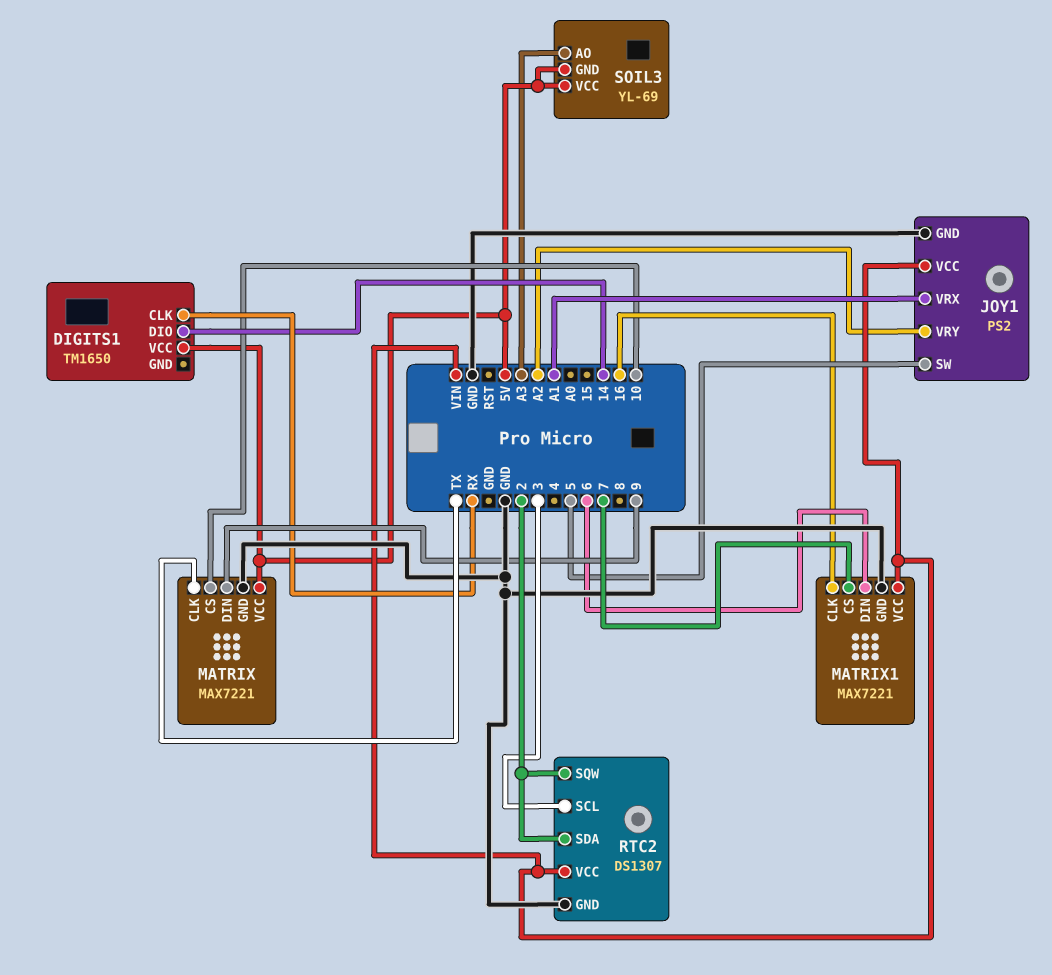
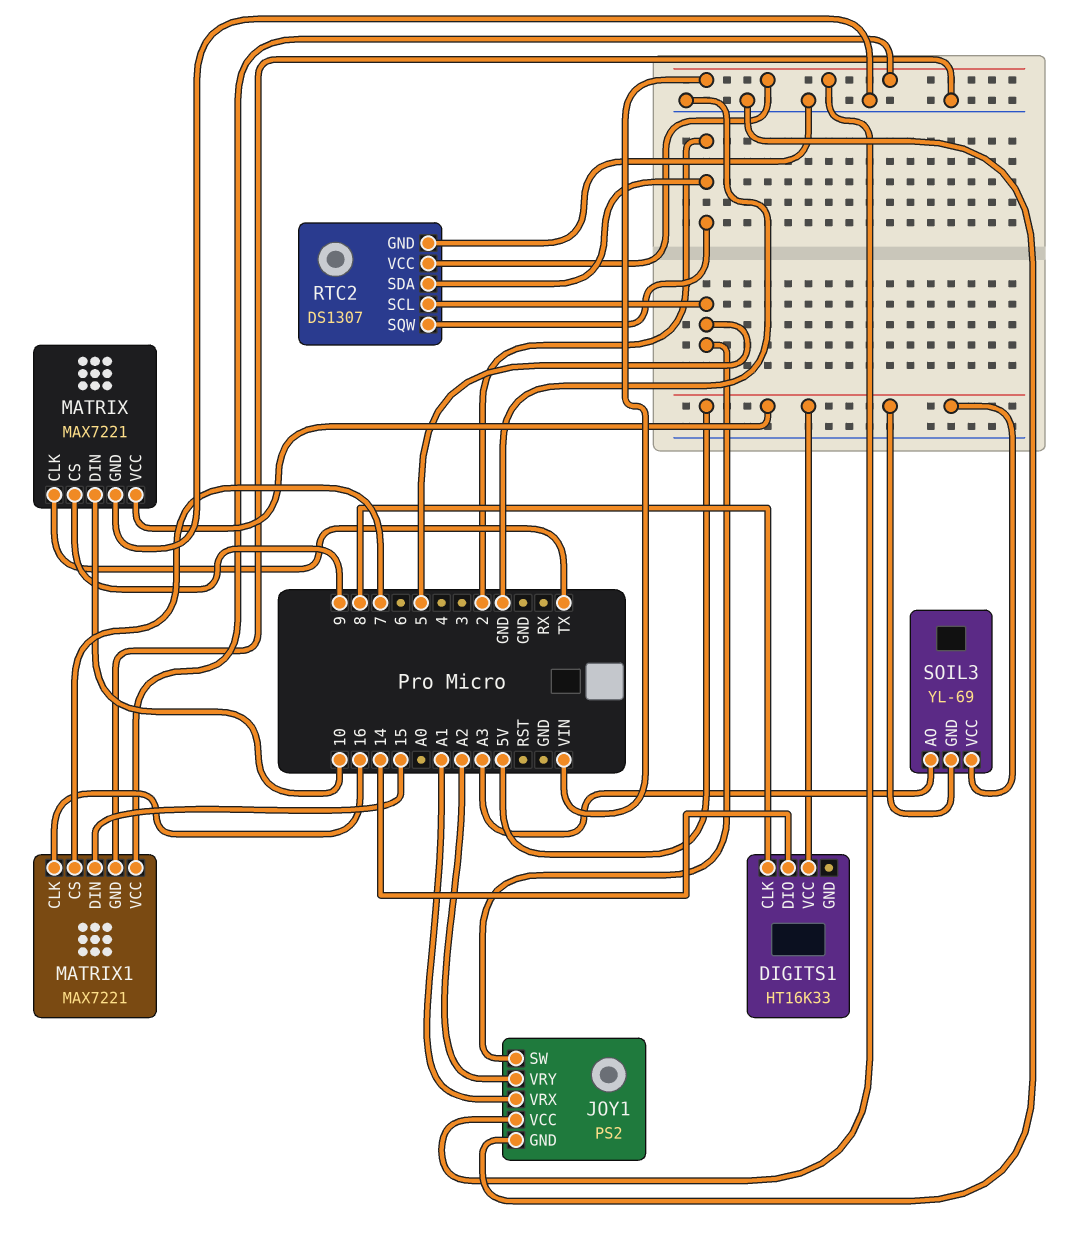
DIGITS1: TM1650 -> HT16K33
DIGITS1 pin CLK: RX -> 8
MATRIX pin CS: 10 -> 9
MATRIX pin DIN: 9 -> 10
MATRIX1 pin DIN: 6 -> 15
RTC2 pin SCL: 3 -> 5

